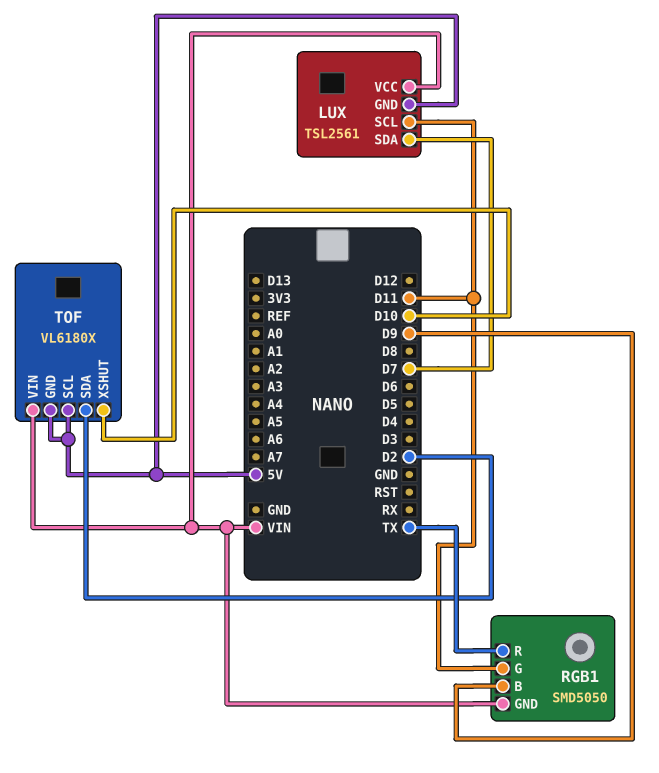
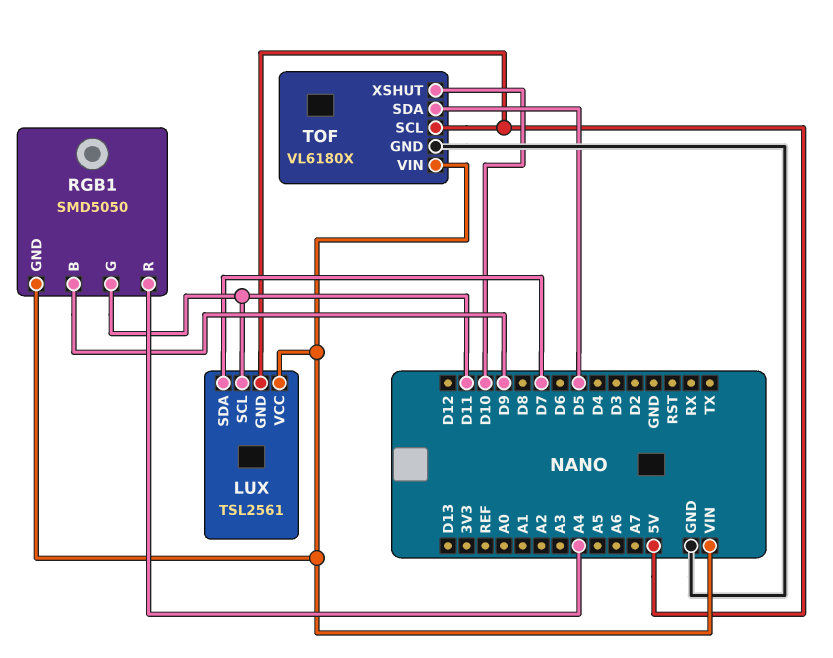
RGB1 pin R: TX -> A4
TOF pin GND: 5V -> GND
TOF pin SDA: D2 -> D5

